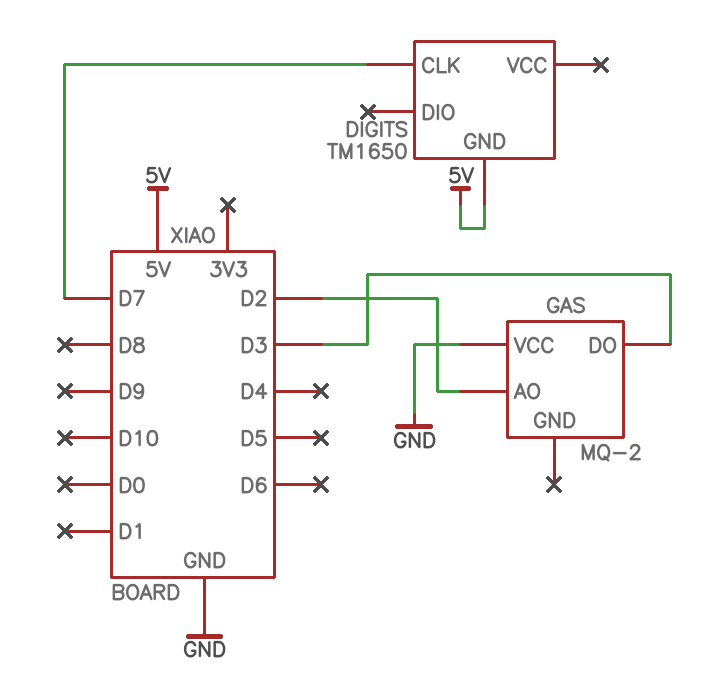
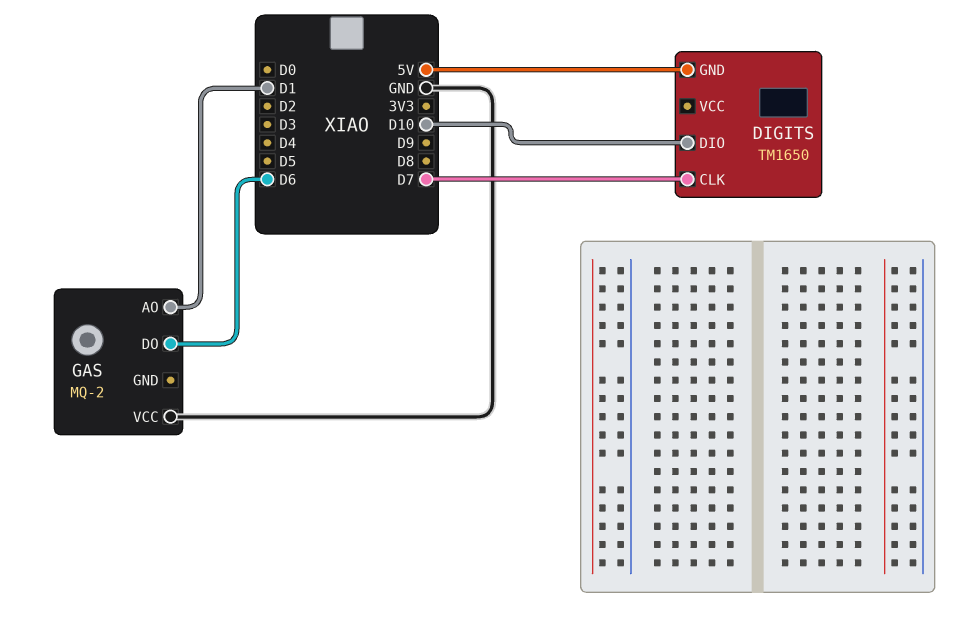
DIGITS pin DIO: none -> D10
GAS pin AO: D2 -> D1
GAS pin DO: D3 -> D6

